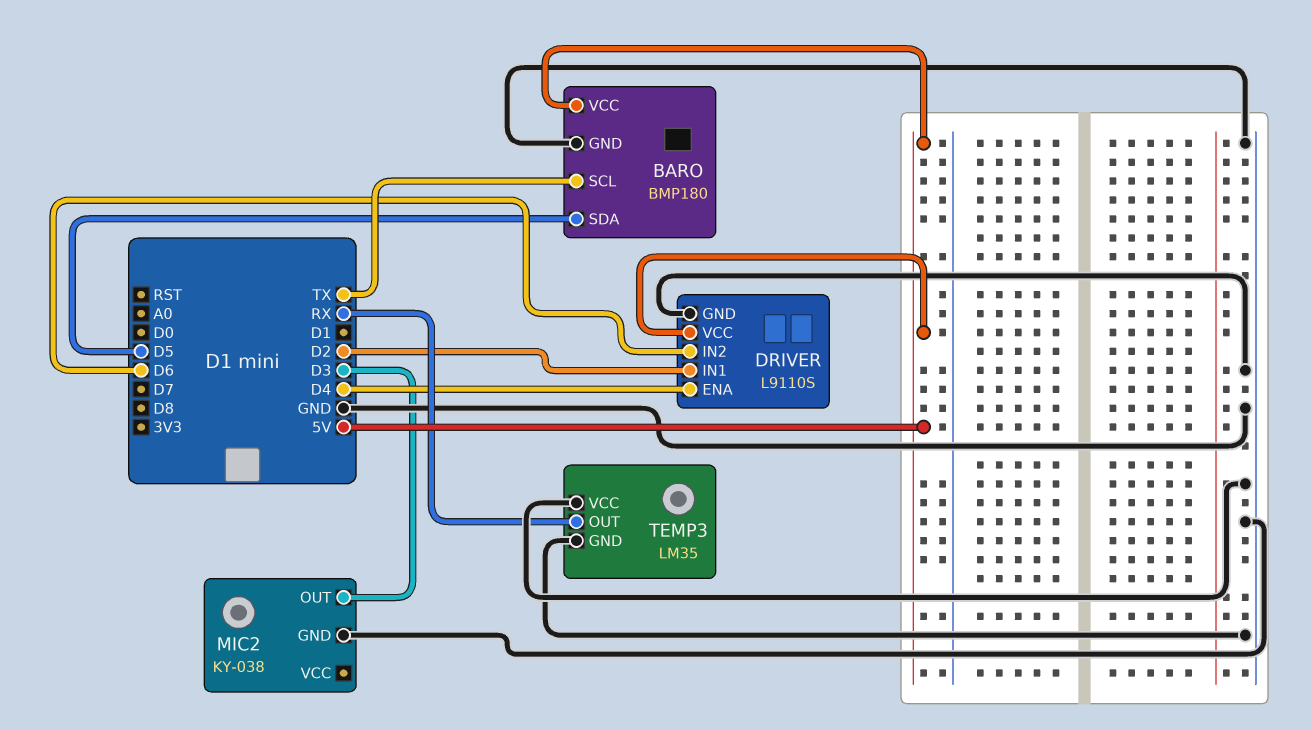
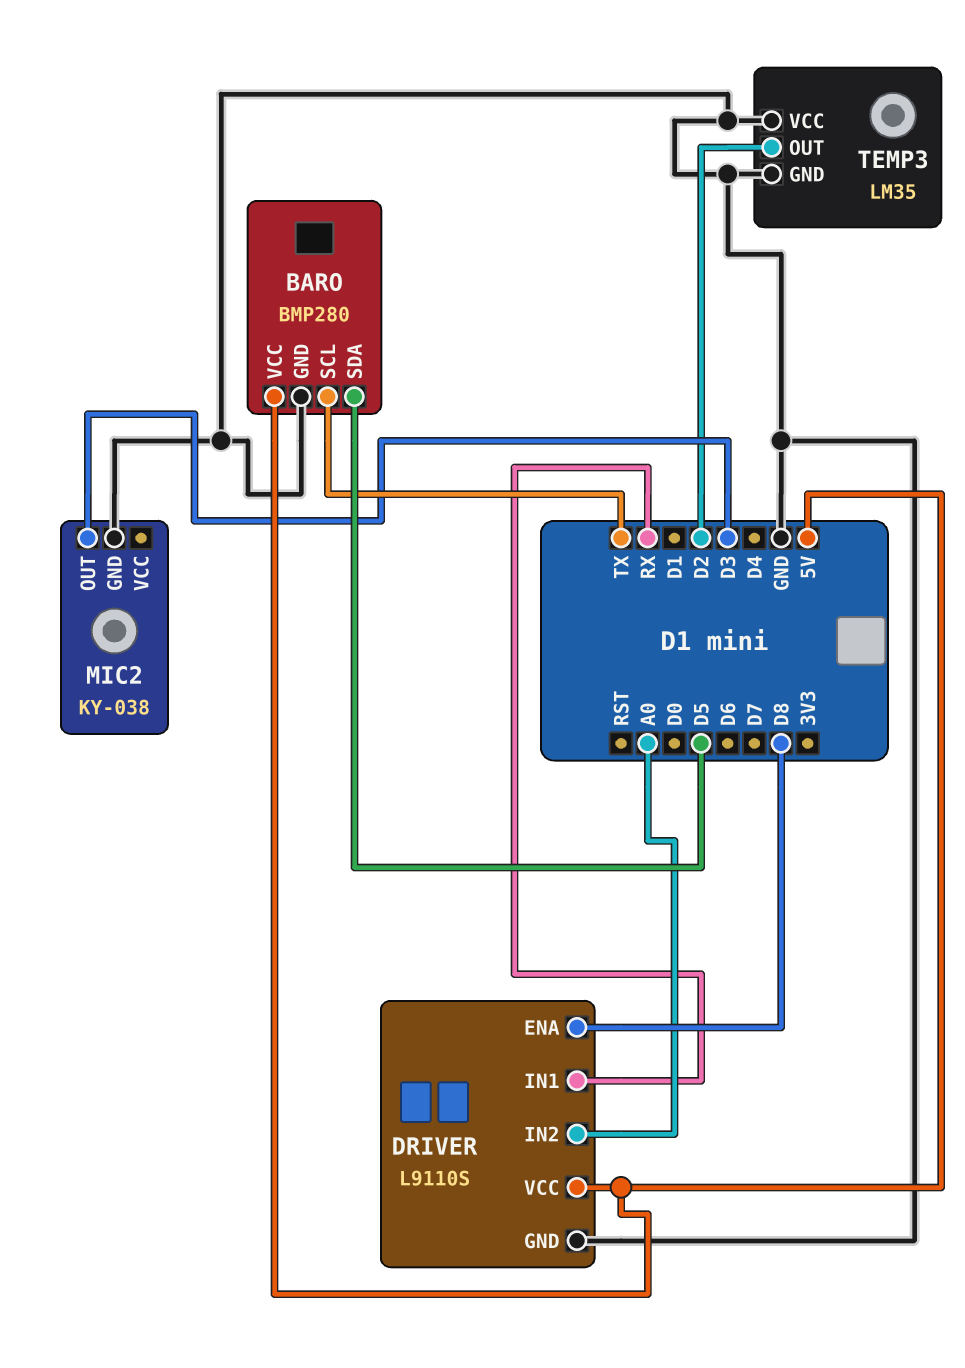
BARO: BMP180 -> BMP280
DRIVER pin ENA: D4 -> D8
DRIVER pin IN1: D2 -> RX
DRIVER pin IN2: D6 -> A0
TEMP3 pin OUT: RX -> D2

